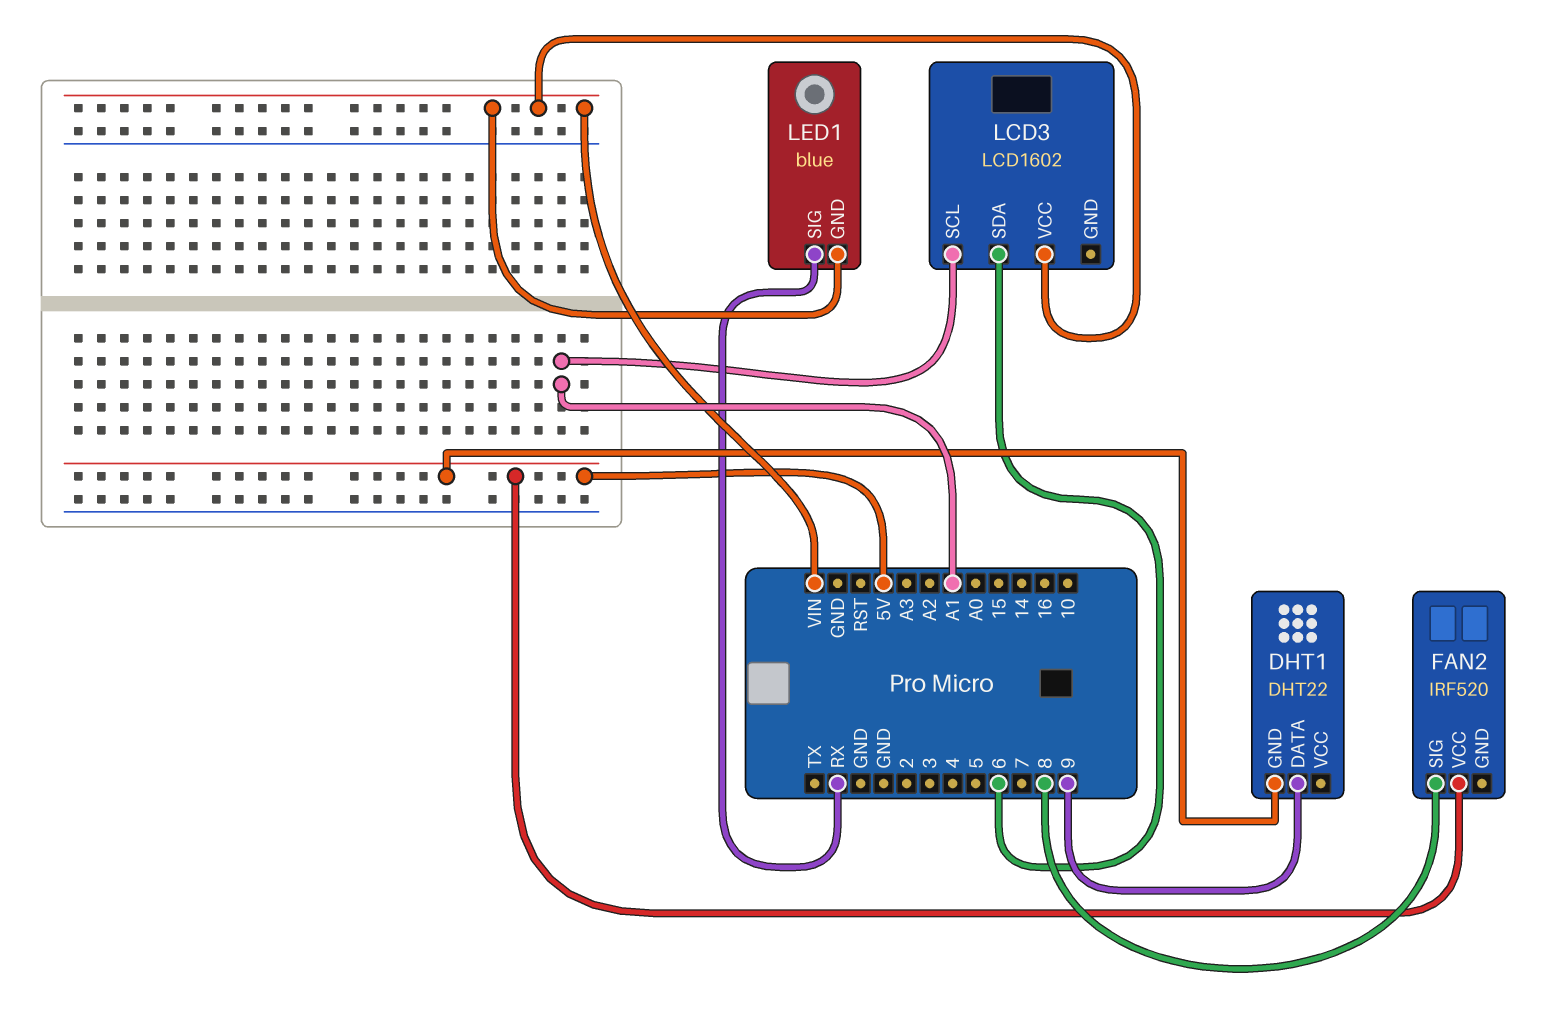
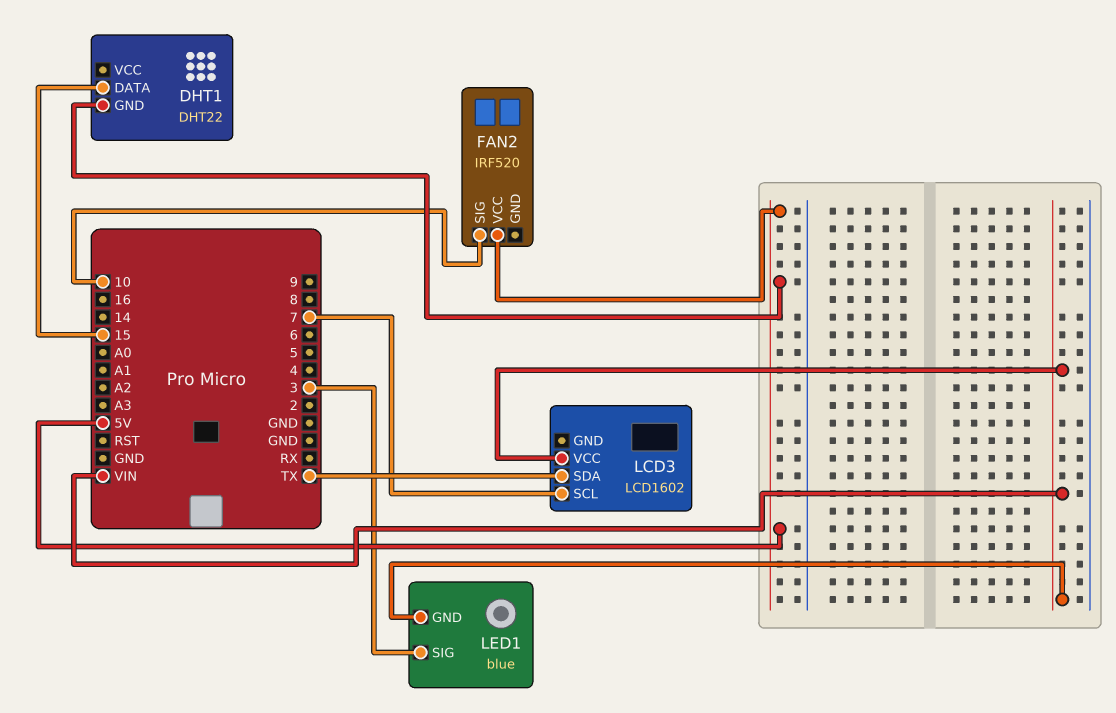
DHT1 pin DATA: 9 -> 15
FAN2 pin SIG: 8 -> 10
LCD3 pin SCL: A1 -> 7
LCD3 pin SDA: 6 -> TX
LED1 pin SIG: RX -> 3

